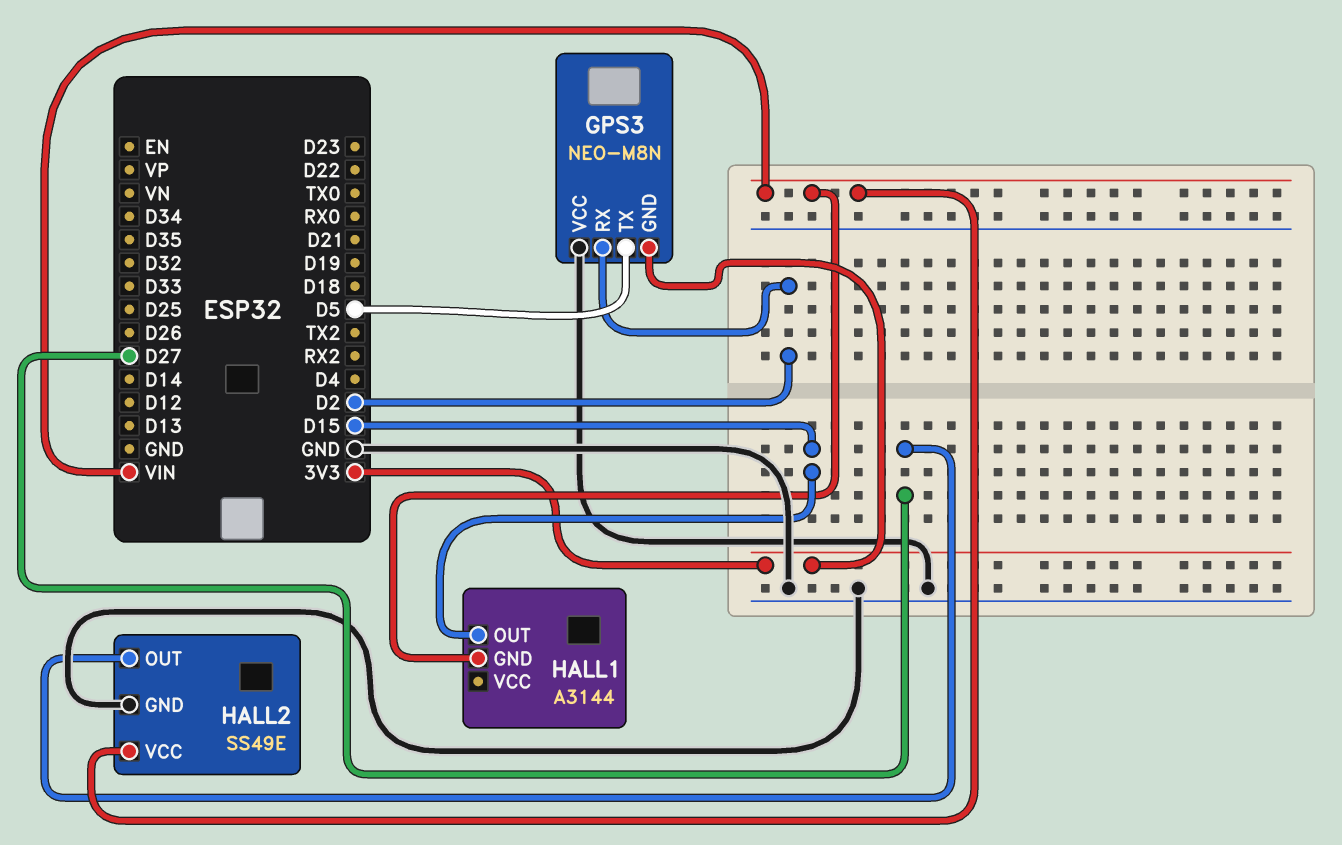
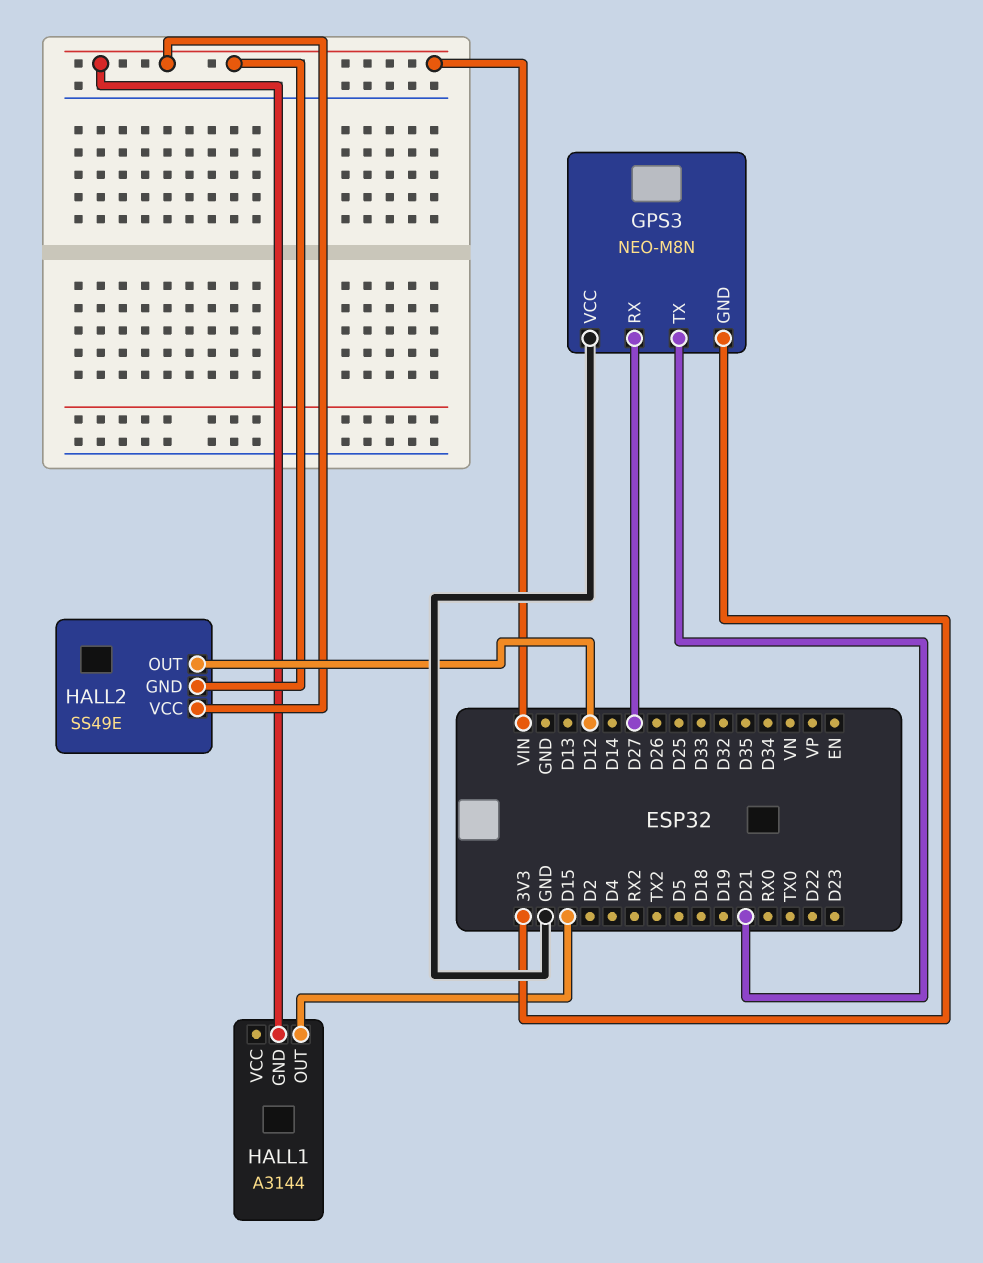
GPS3 pin RX: D2 -> D27
GPS3 pin TX: D5 -> D21
HALL2 pin GND: GND -> VIN
HALL2 pin OUT: D27 -> D12

